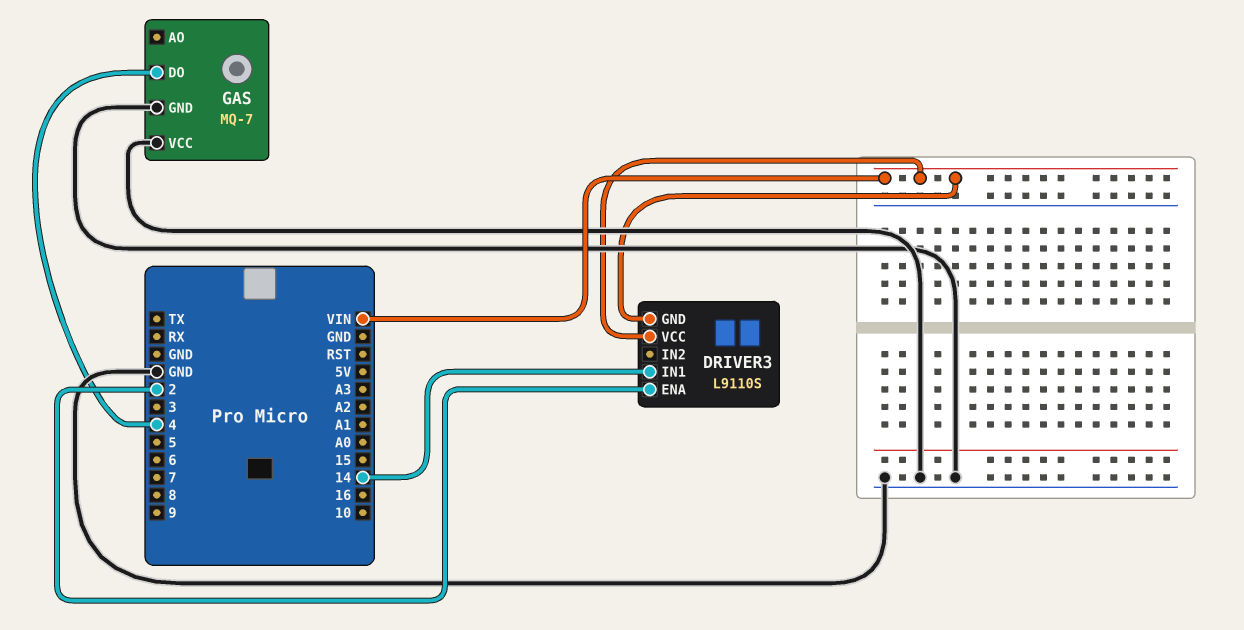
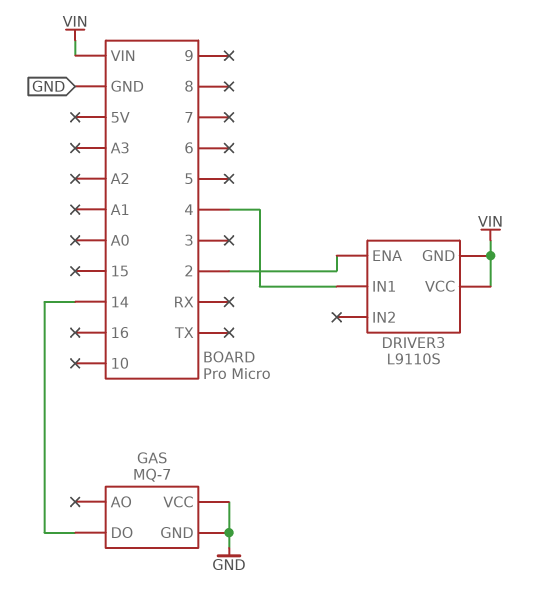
DRIVER3 pin IN1: 14 -> 4
GAS pin DO: 4 -> 14

